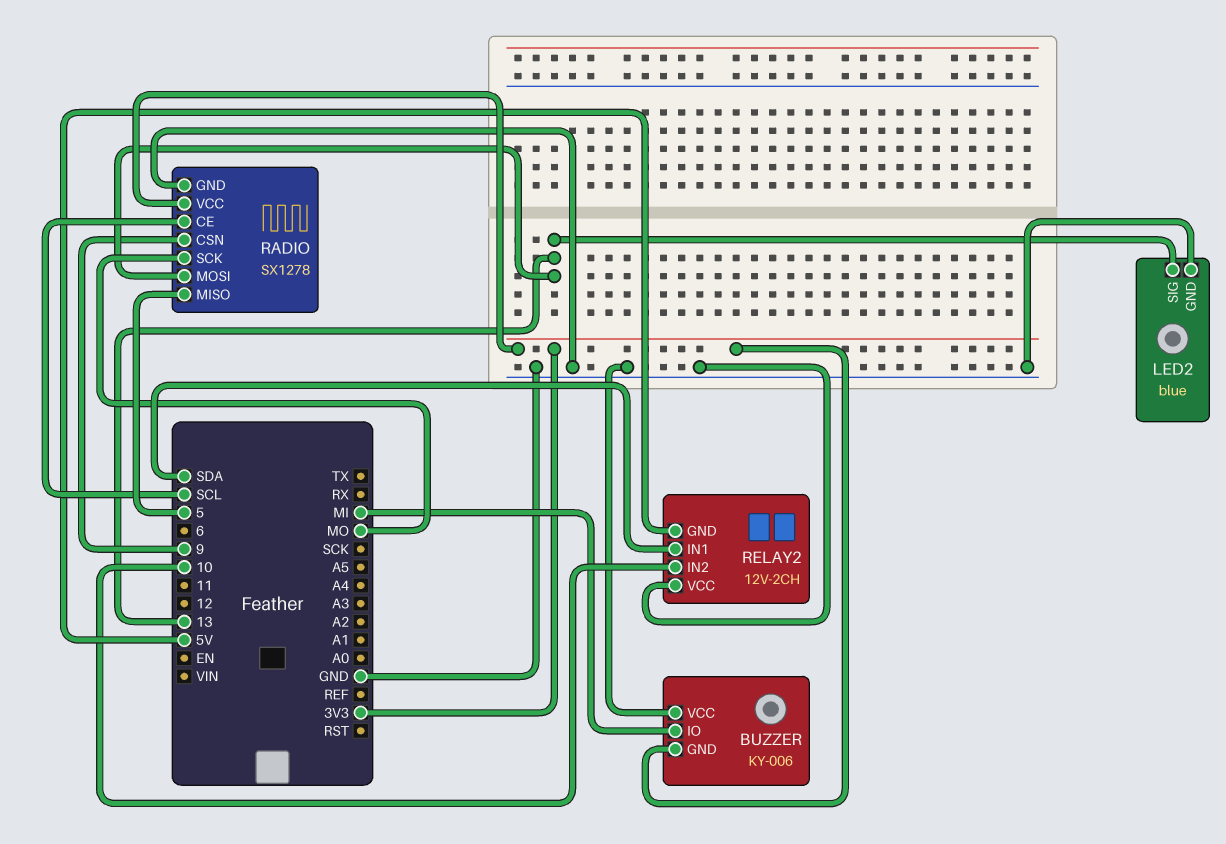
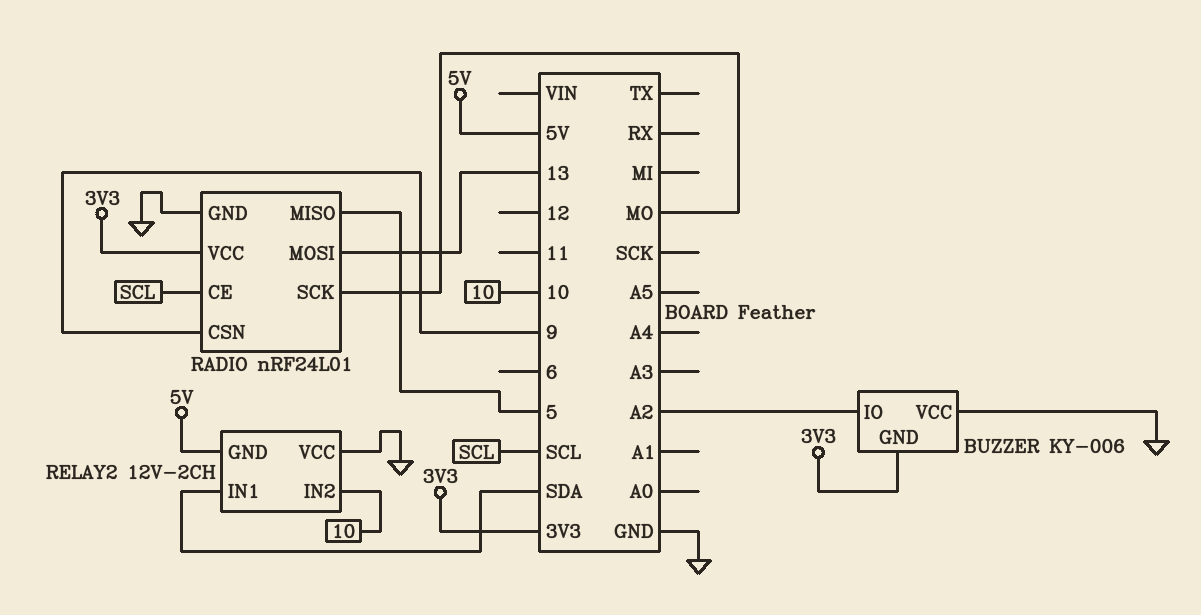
BUZZER pin IO: MI -> A2
LED2: blue -> none
LED2 pin GND: GND -> none
LED2 pin SIG: 13 -> none
RADIO: SX1278 -> nRF24L01

